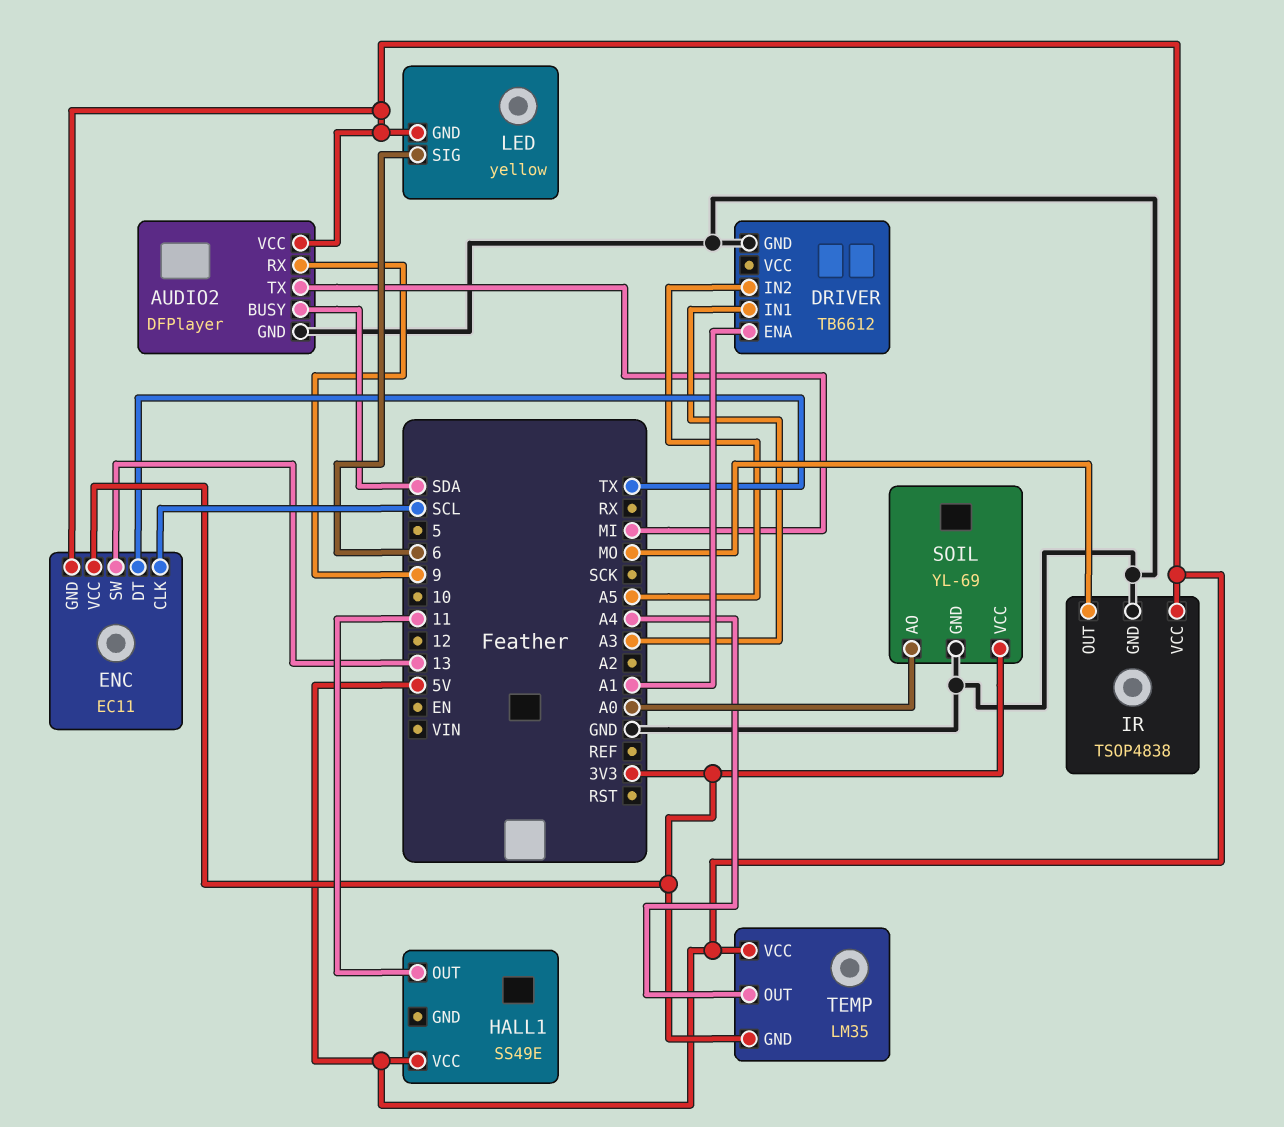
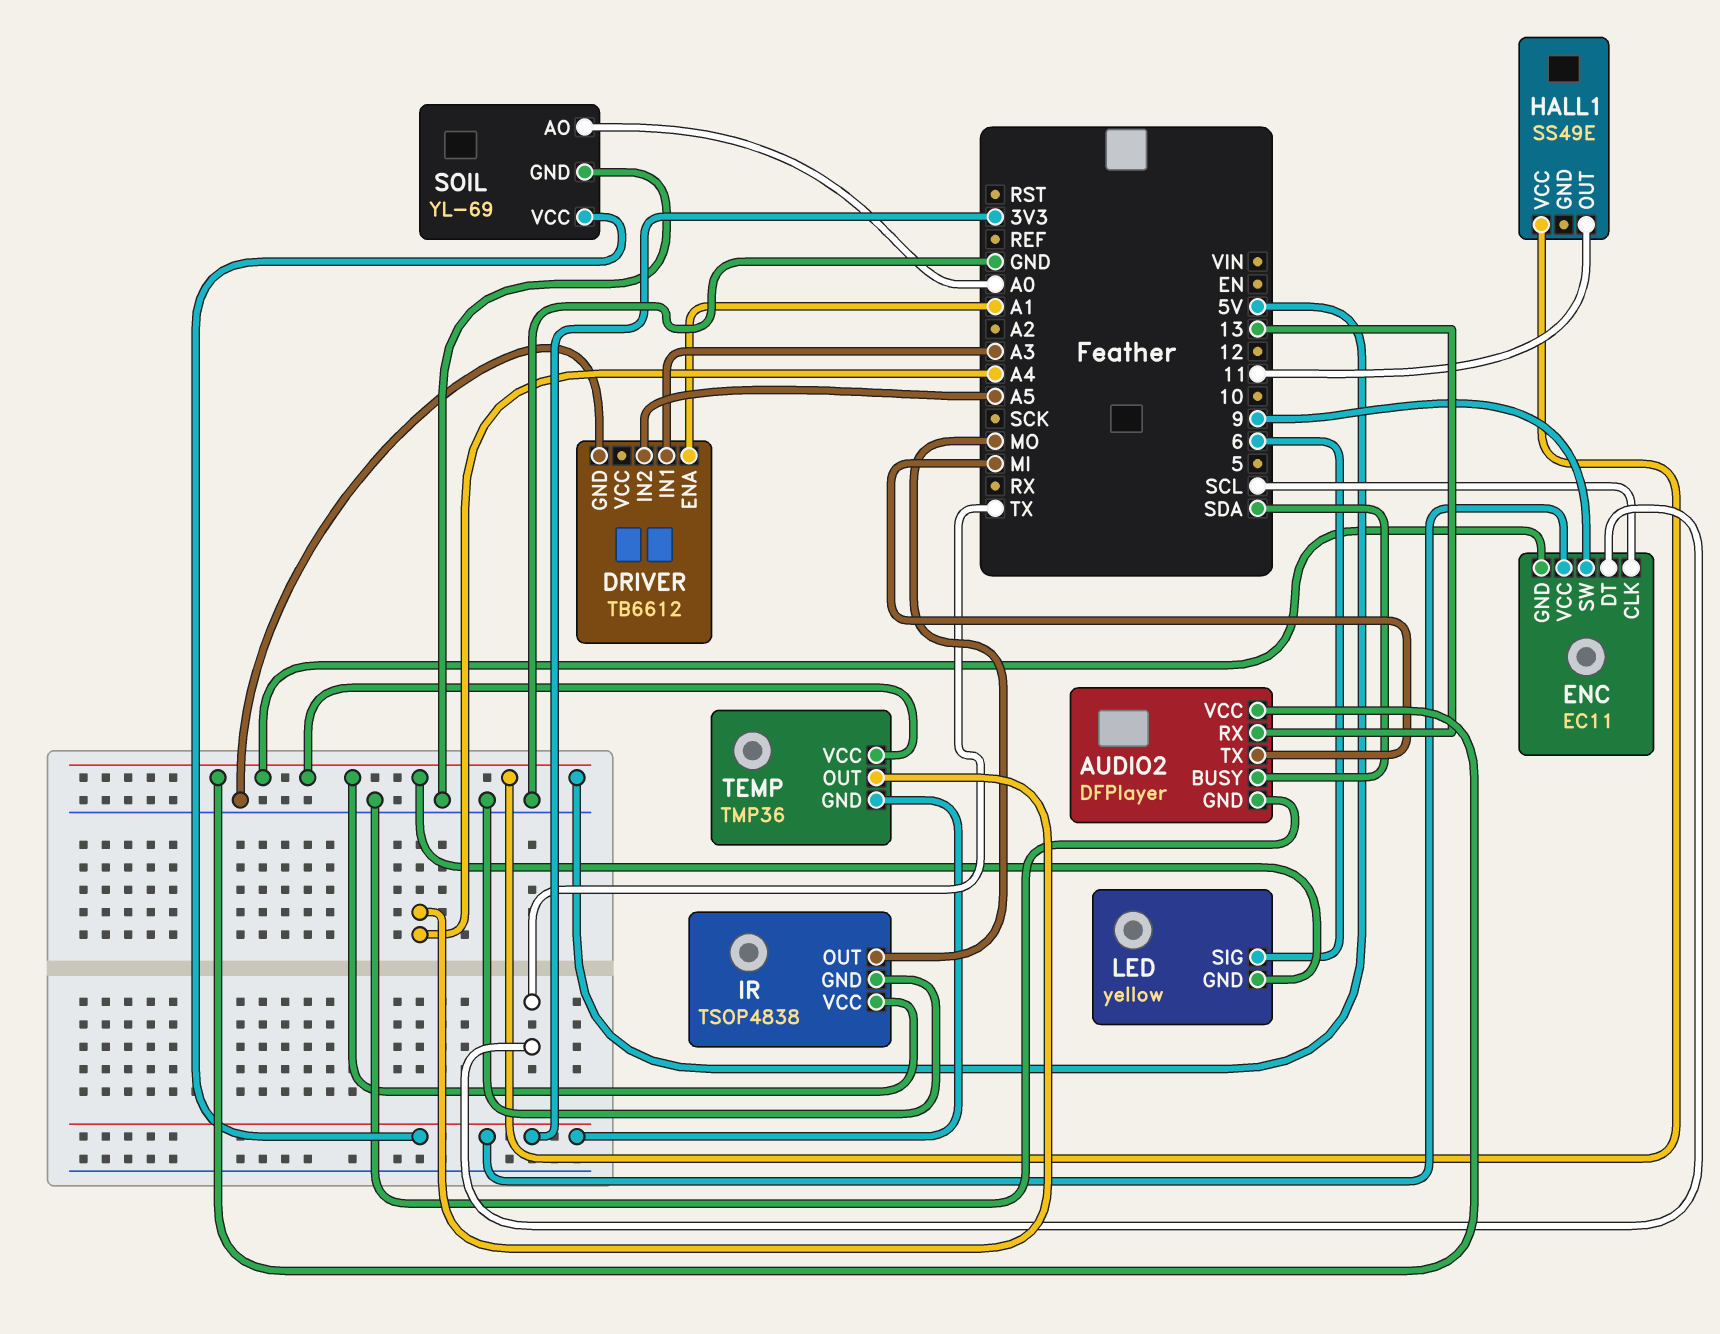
AUDIO2 pin RX: 9 -> 13
ENC pin SW: 13 -> 9
TEMP: LM35 -> TMP36

